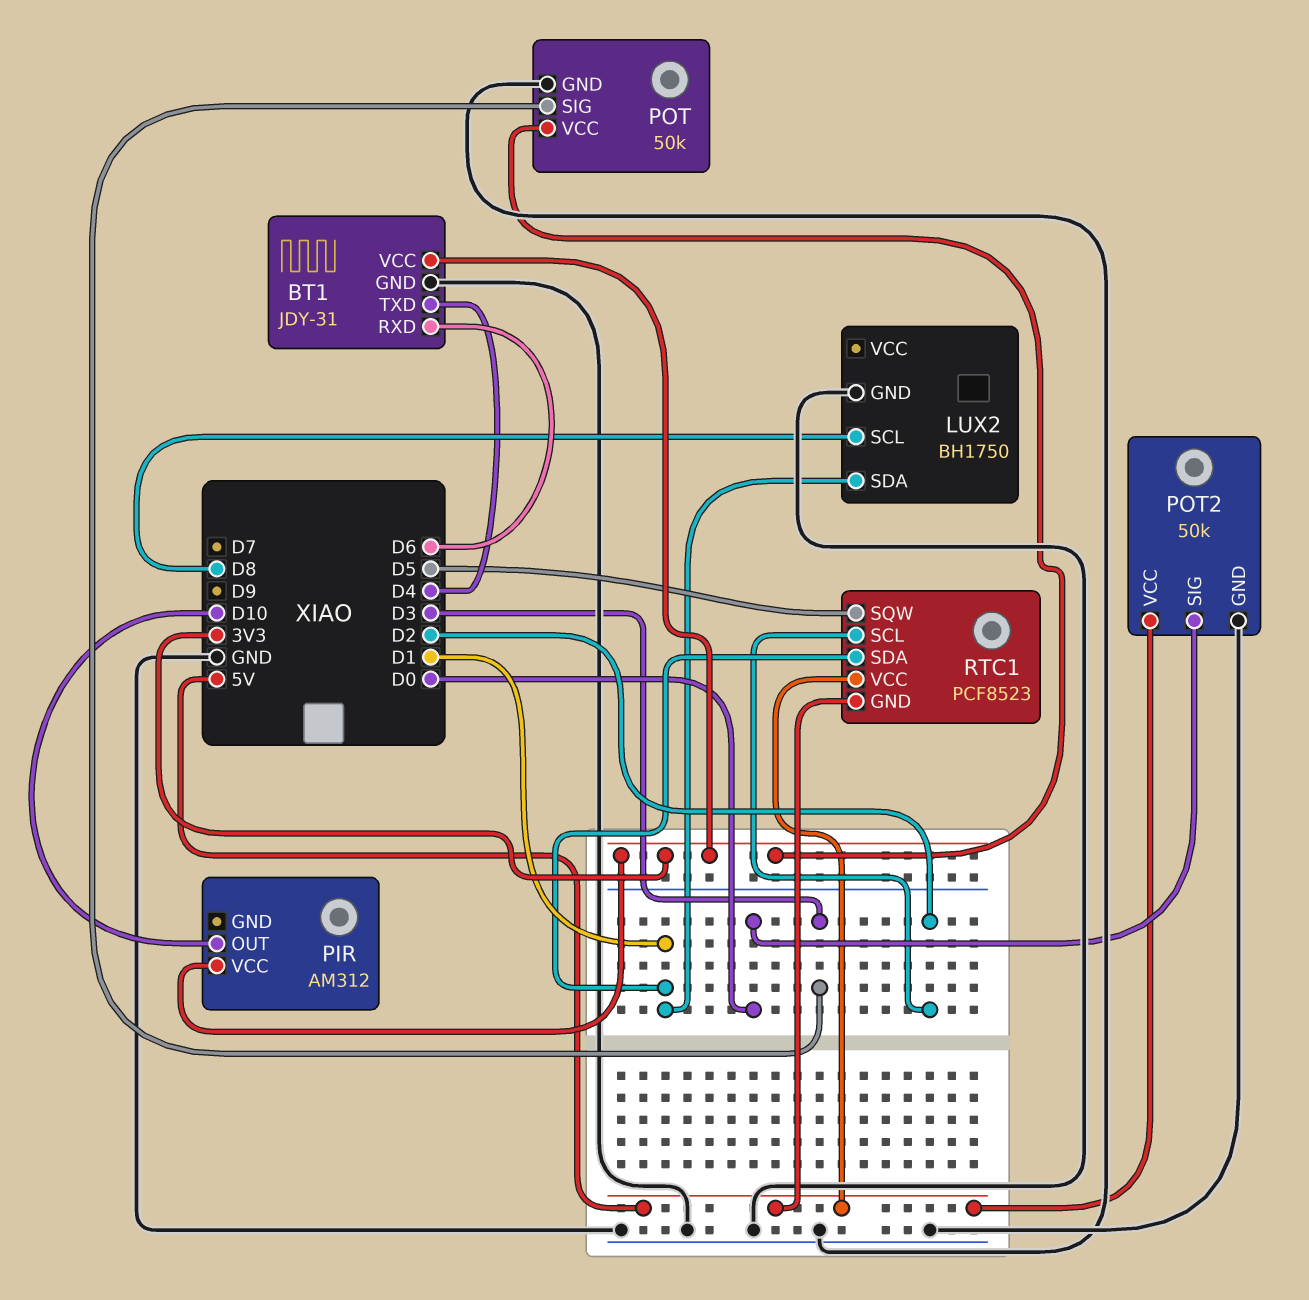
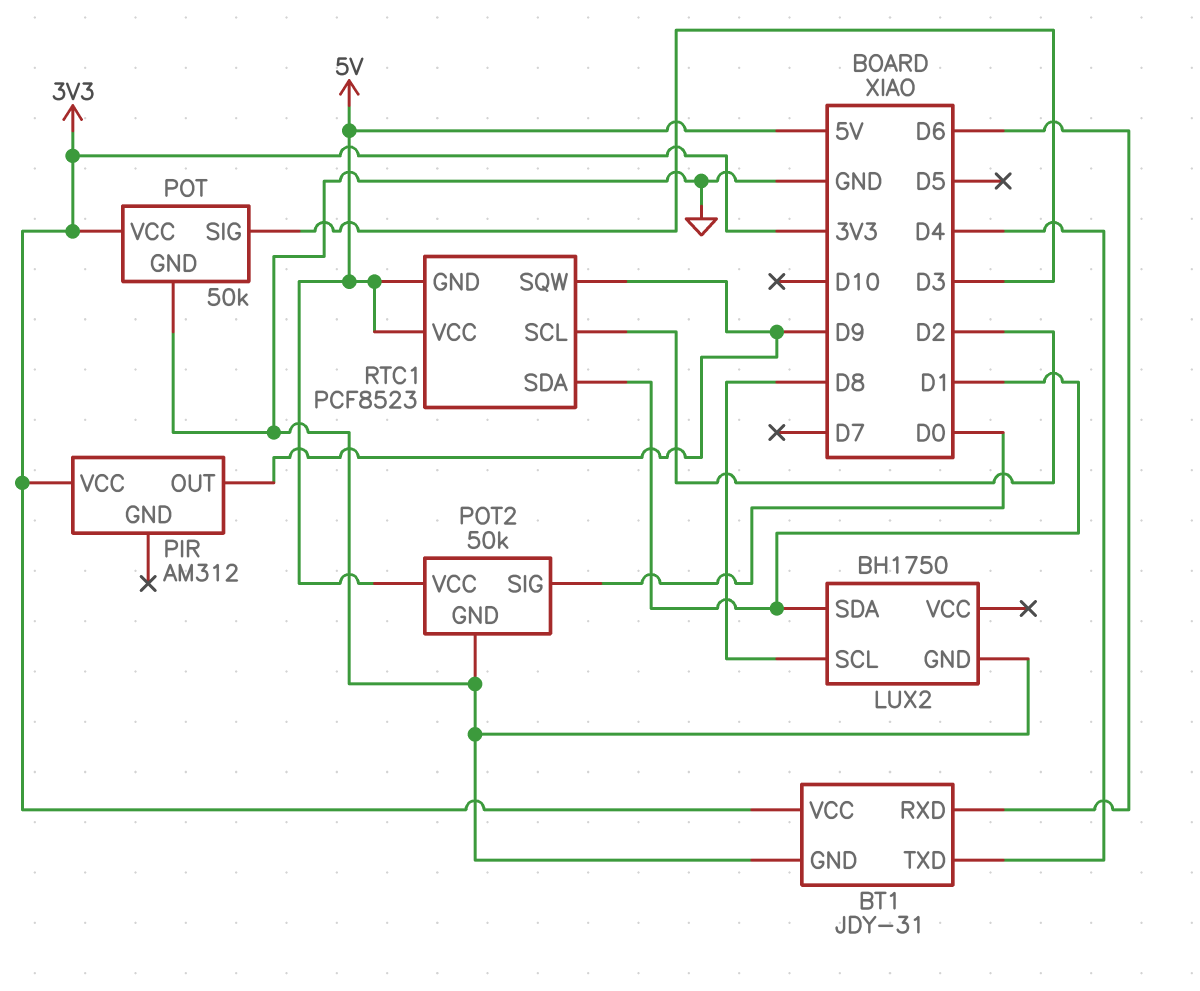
PIR pin OUT: D10 -> D9
RTC1 pin SQW: D5 -> D9

